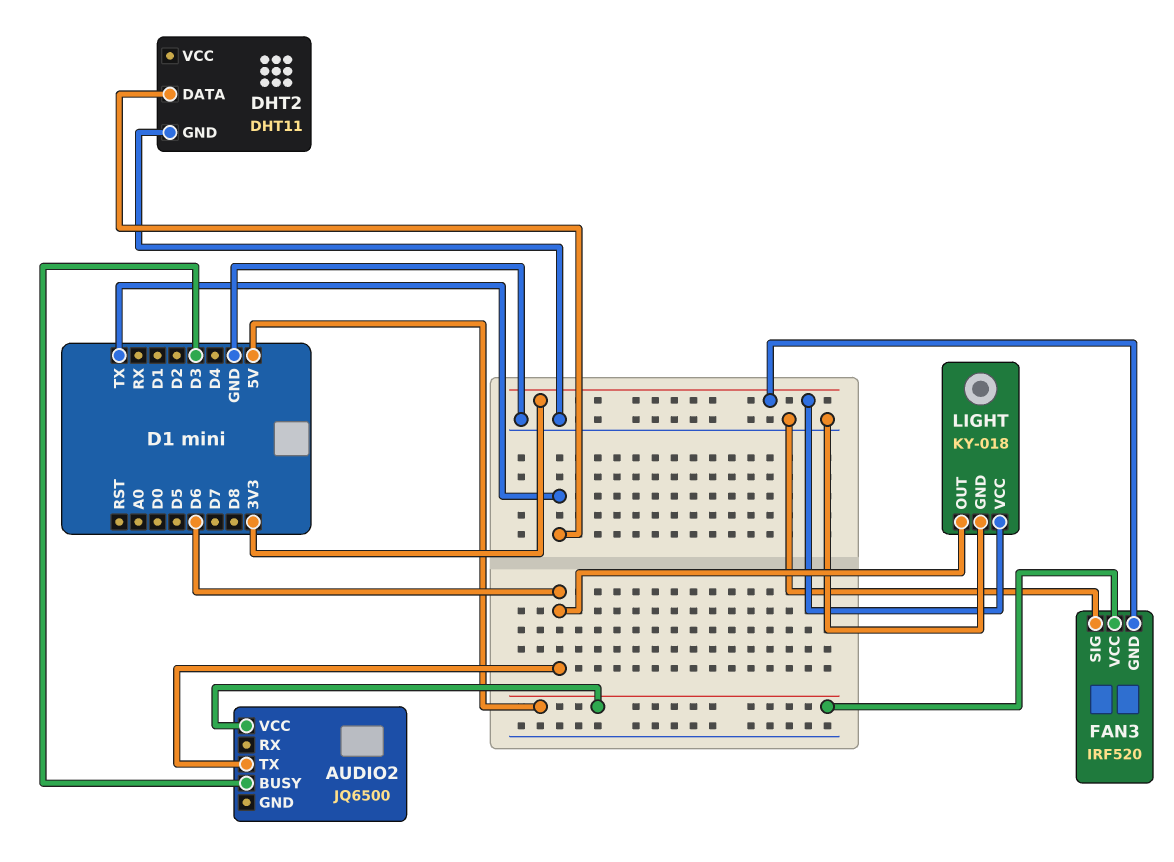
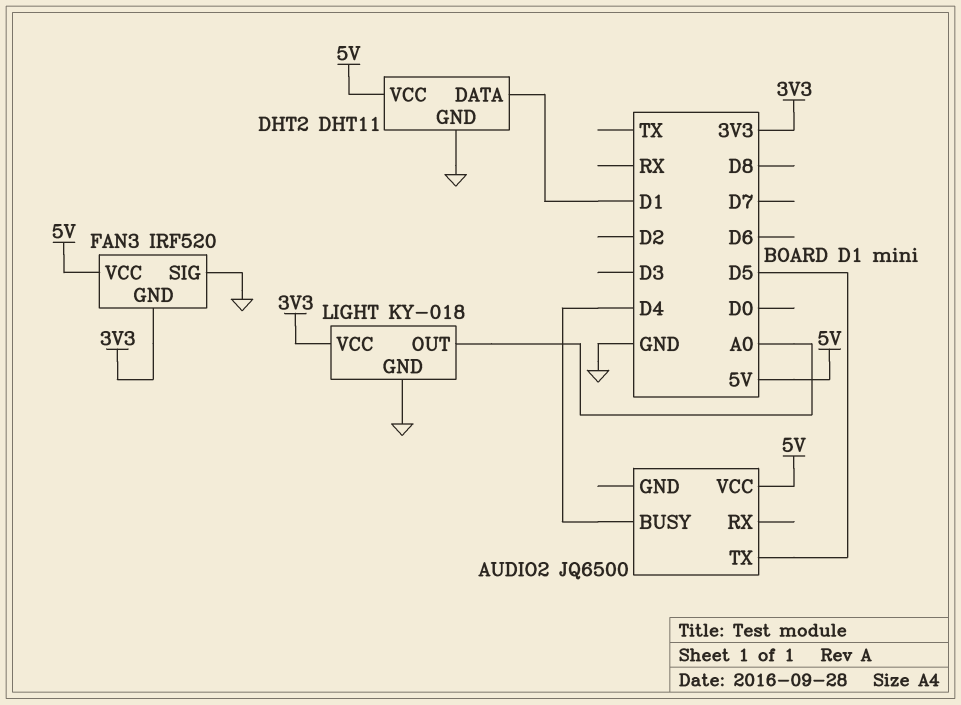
AUDIO2 pin BUSY: D3 -> D4
AUDIO2 pin TX: D6 -> D5
DHT2 pin DATA: TX -> D1
DHT2 pin VCC: none -> 5V
LIGHT pin OUT: D6 -> A0

